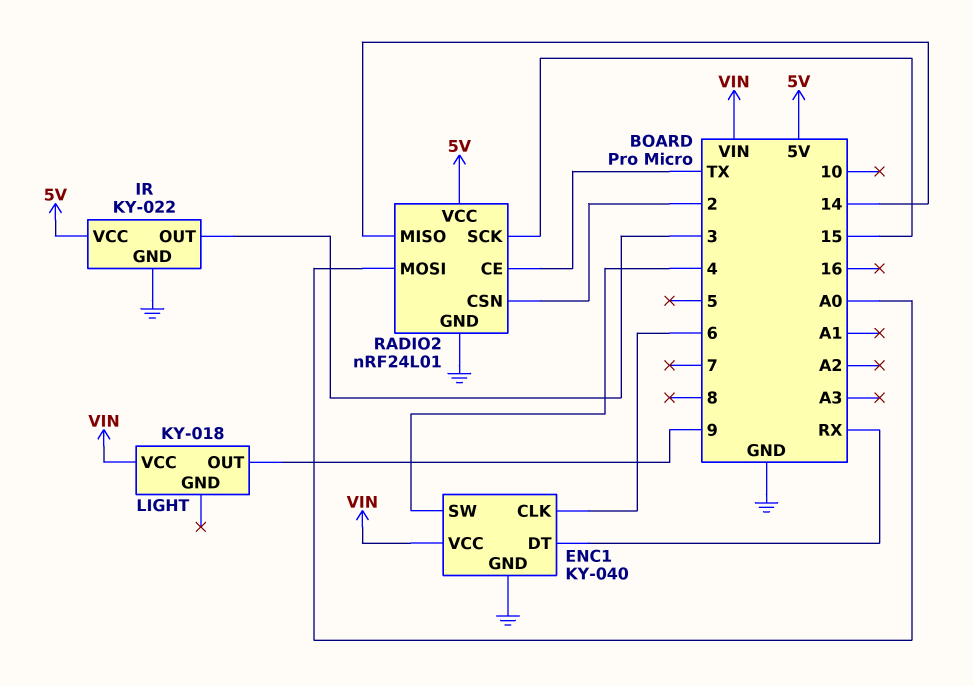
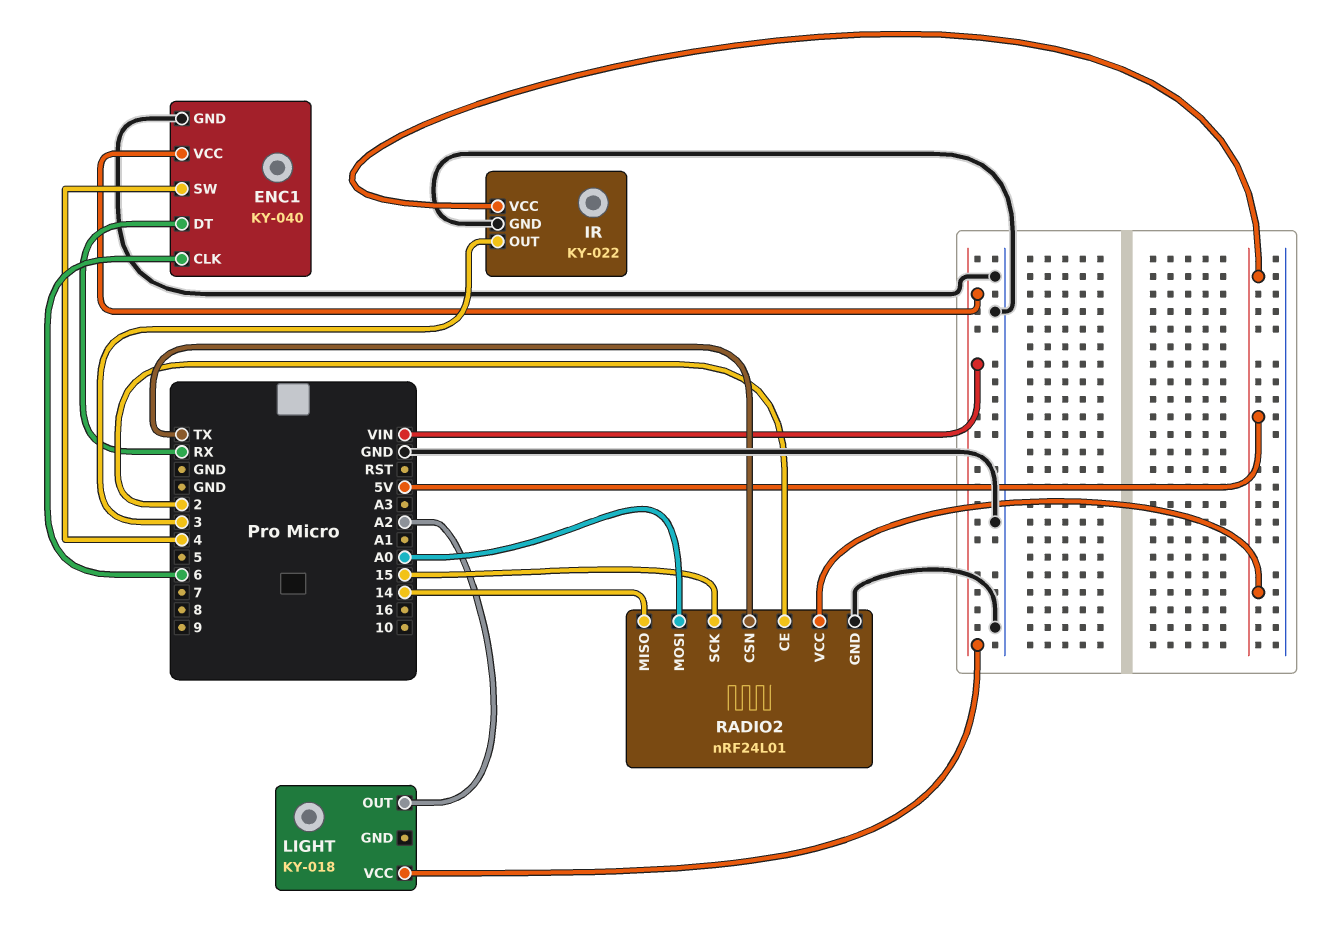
LIGHT pin OUT: 9 -> A2
RADIO2 pin CE: TX -> 2
RADIO2 pin CSN: 2 -> TX

